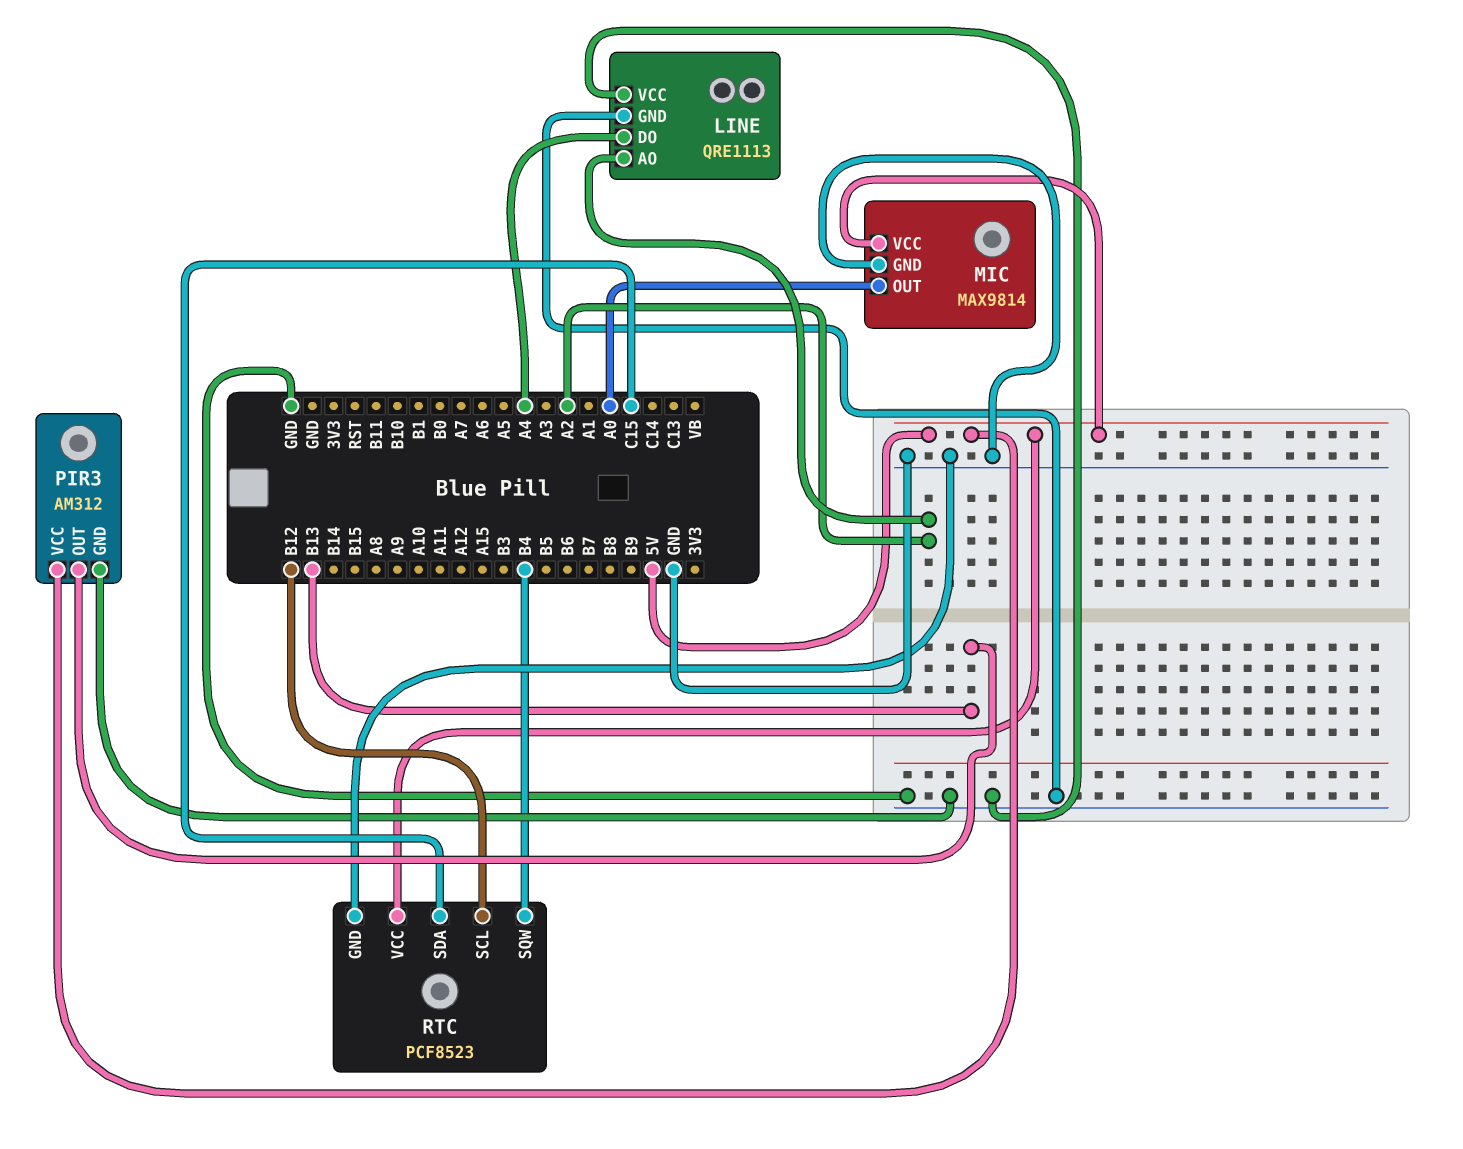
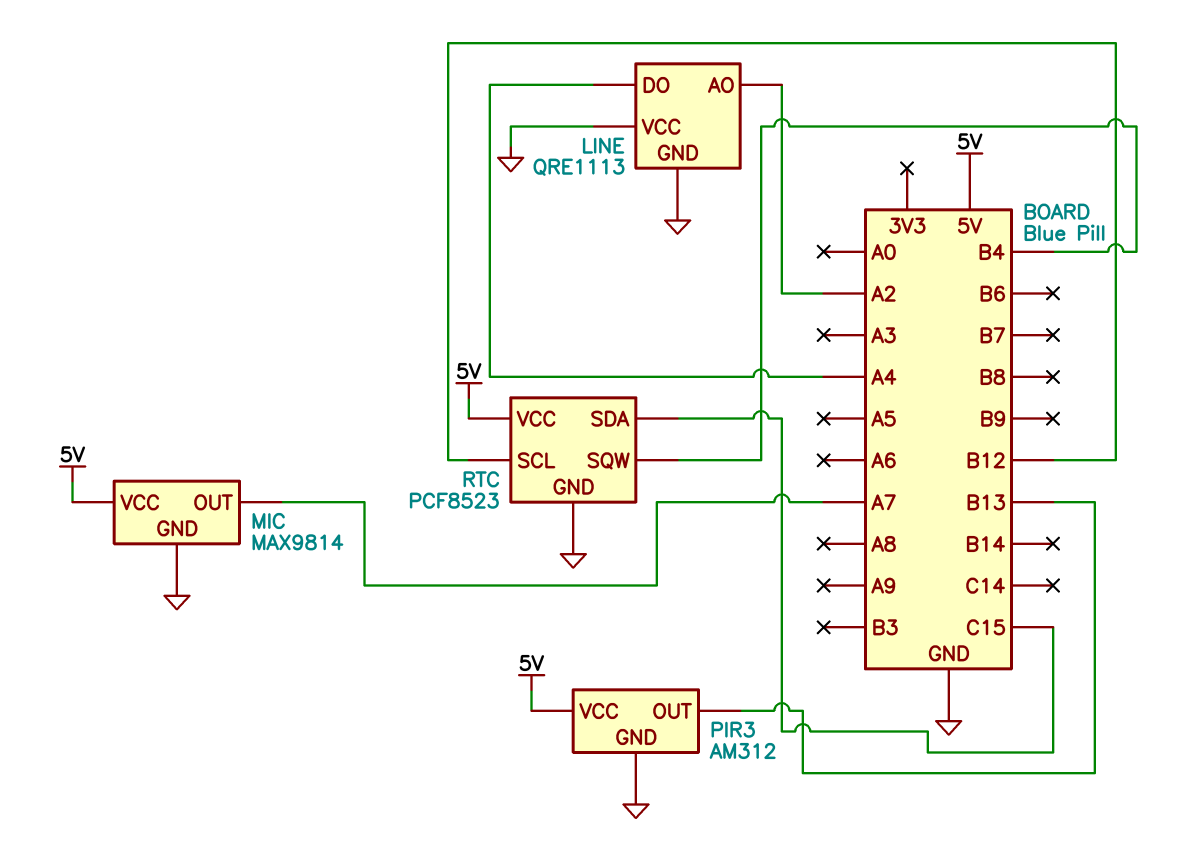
MIC pin OUT: A0 -> A7

